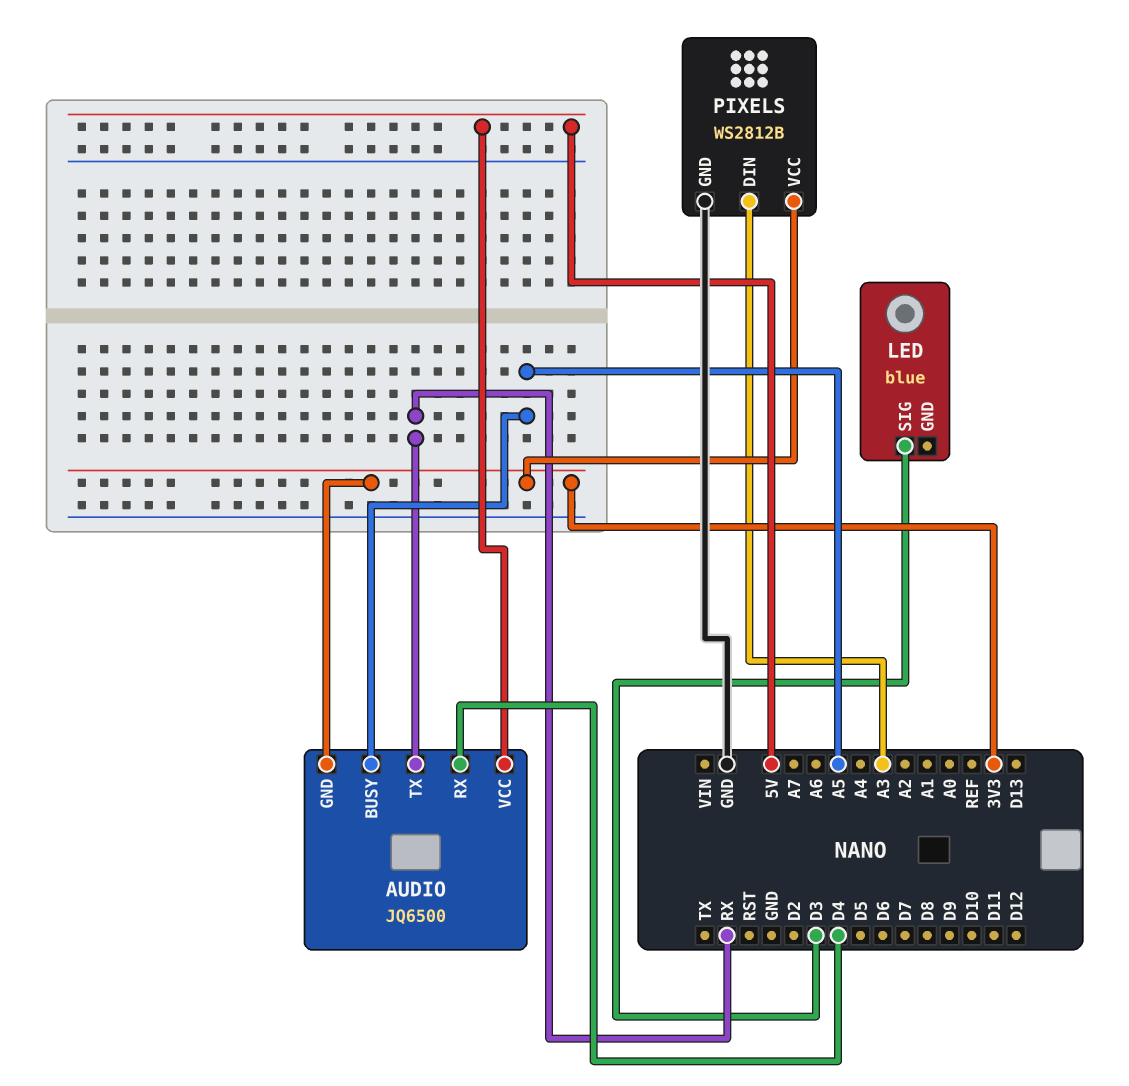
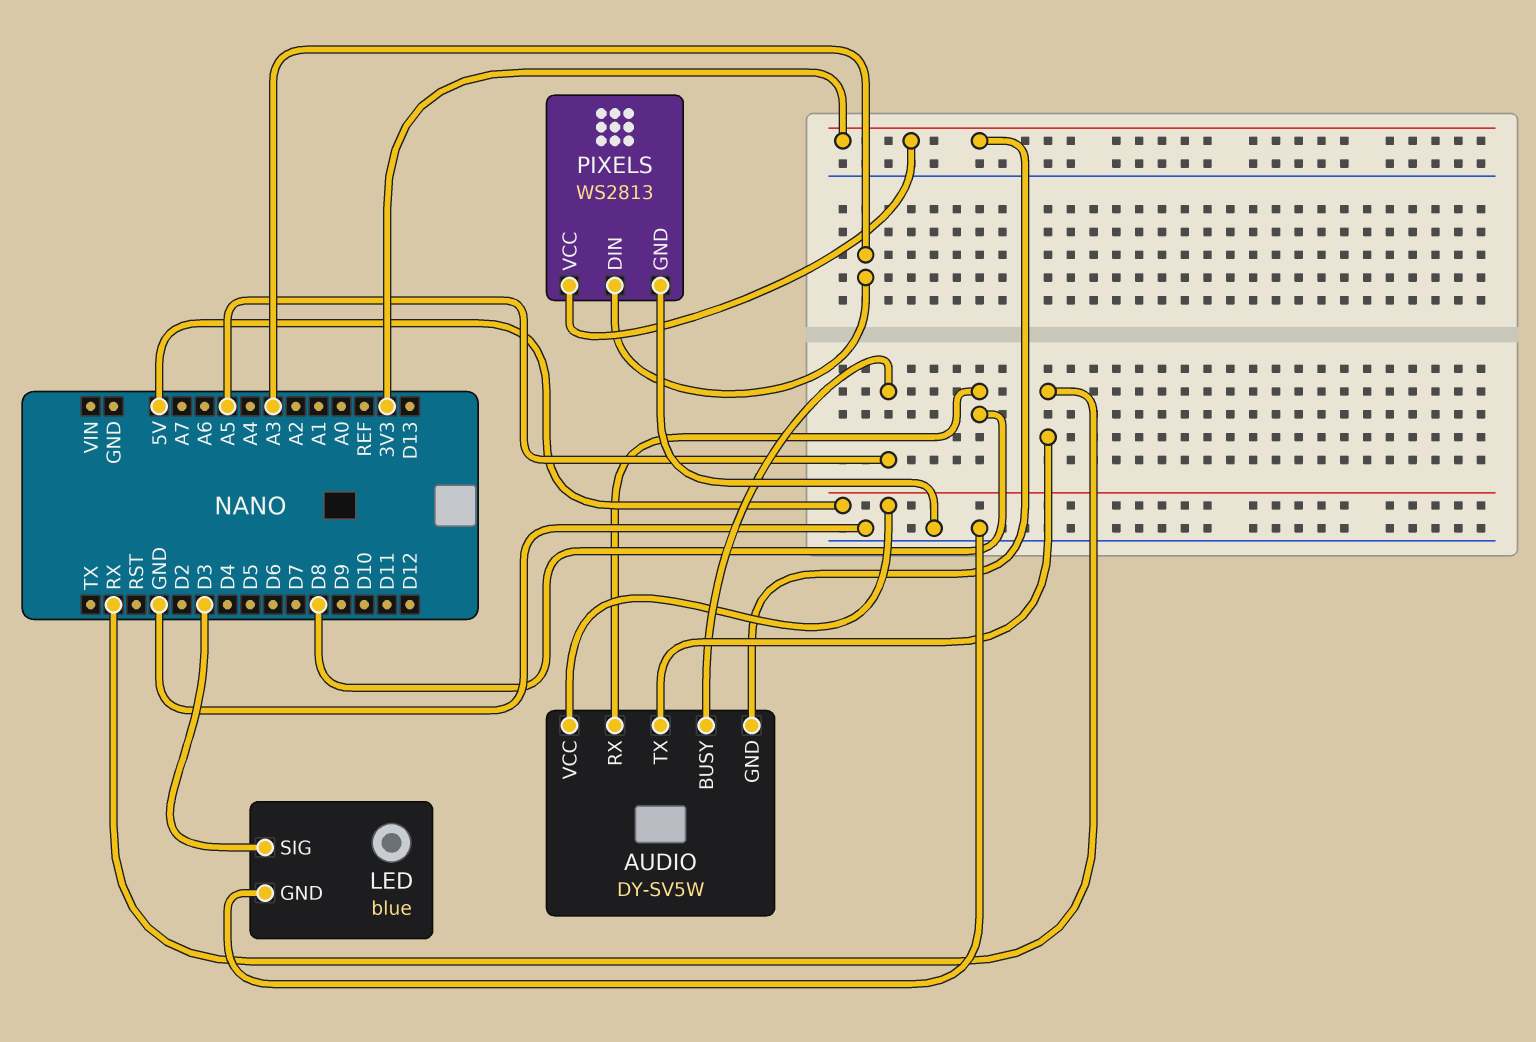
AUDIO: JQ6500 -> DY-SV5W
AUDIO pin RX: D4 -> D8
LED pin GND: none -> GND
PIXELS: WS2812B -> WS2813

